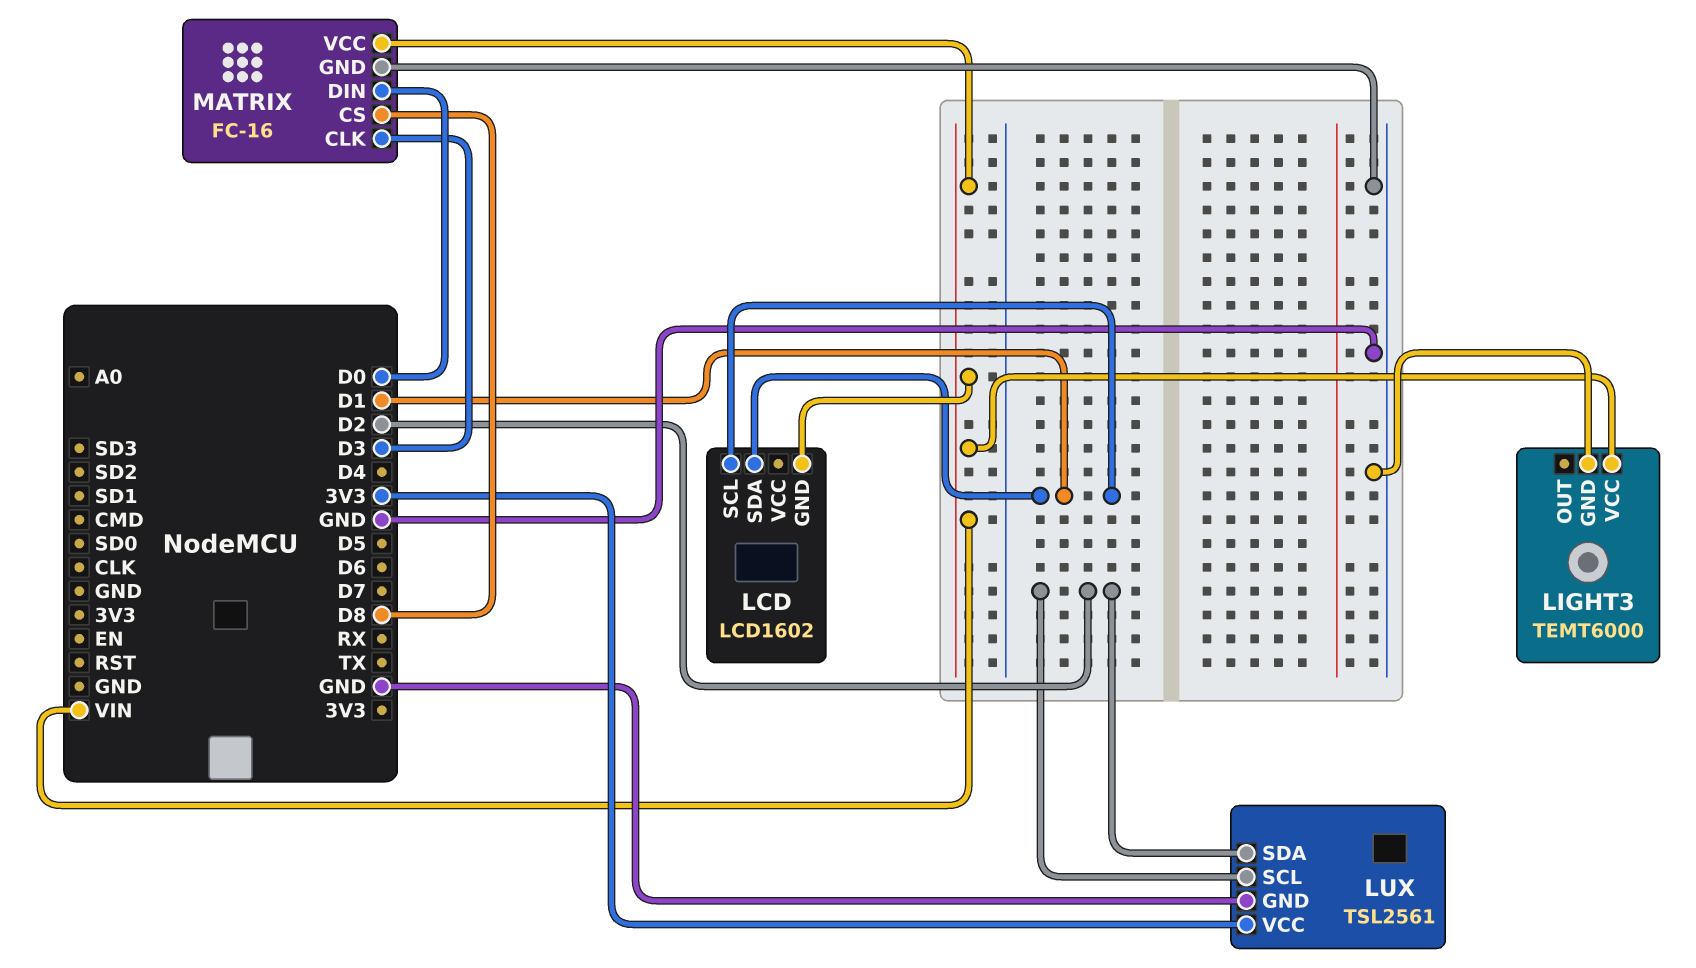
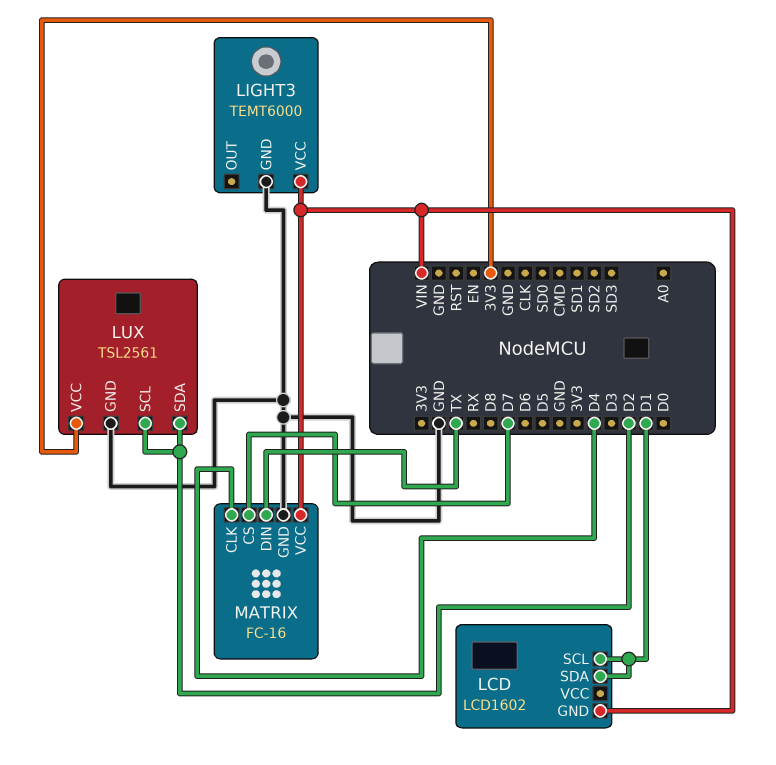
MATRIX pin CLK: D3 -> D4
MATRIX pin CS: D8 -> D7
MATRIX pin DIN: D0 -> TX

